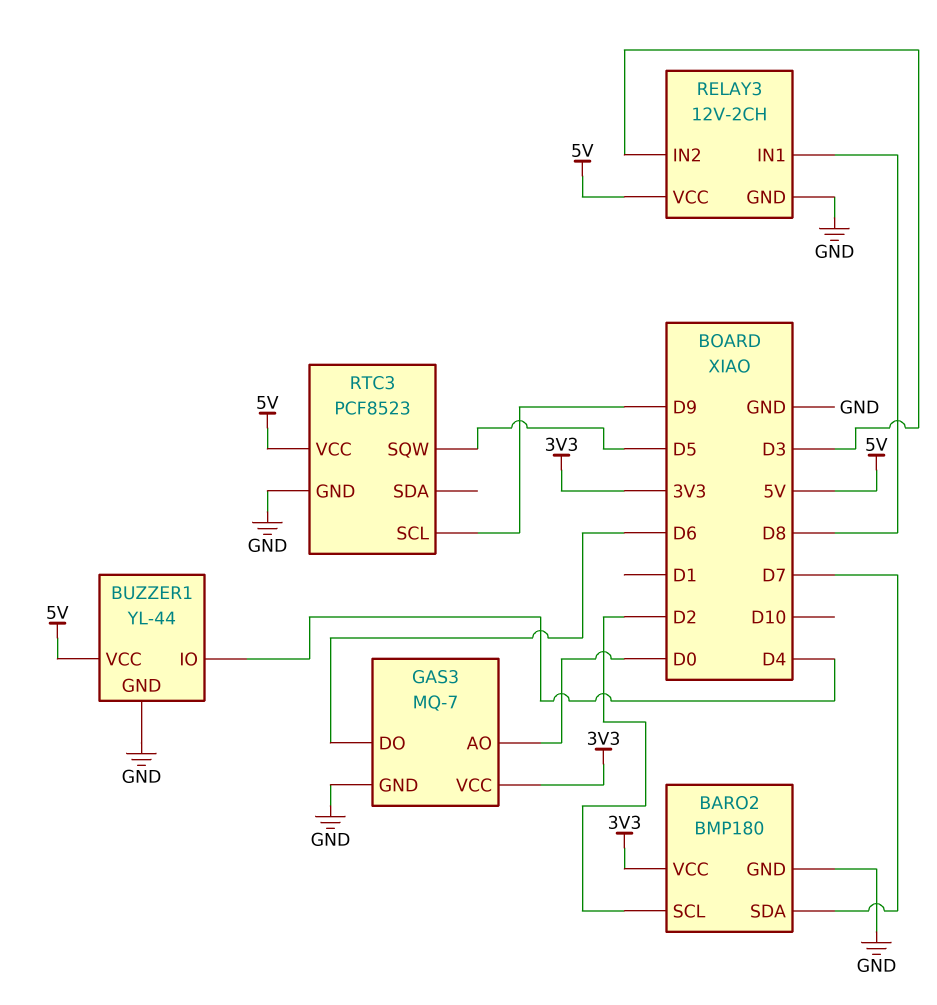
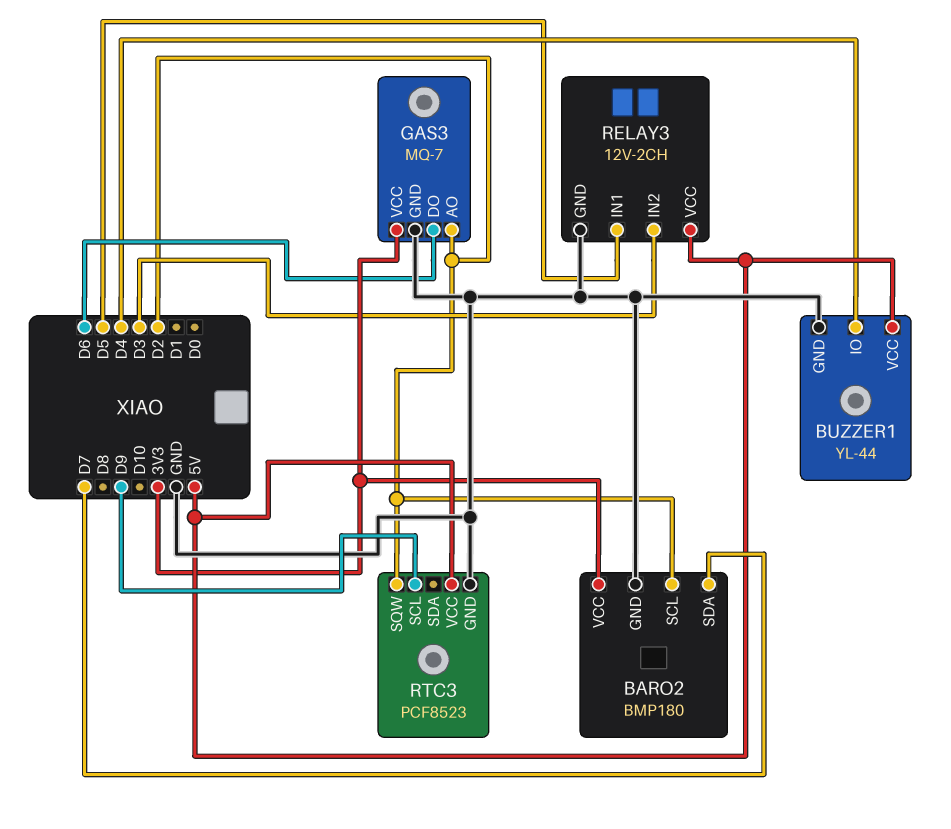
GAS3 pin AO: D0 -> D2
RELAY3 pin IN1: D8 -> D5
RTC3 pin SQW: D5 -> D2

